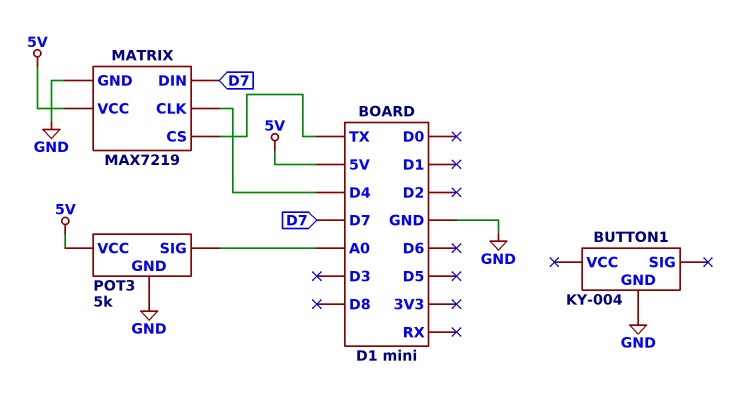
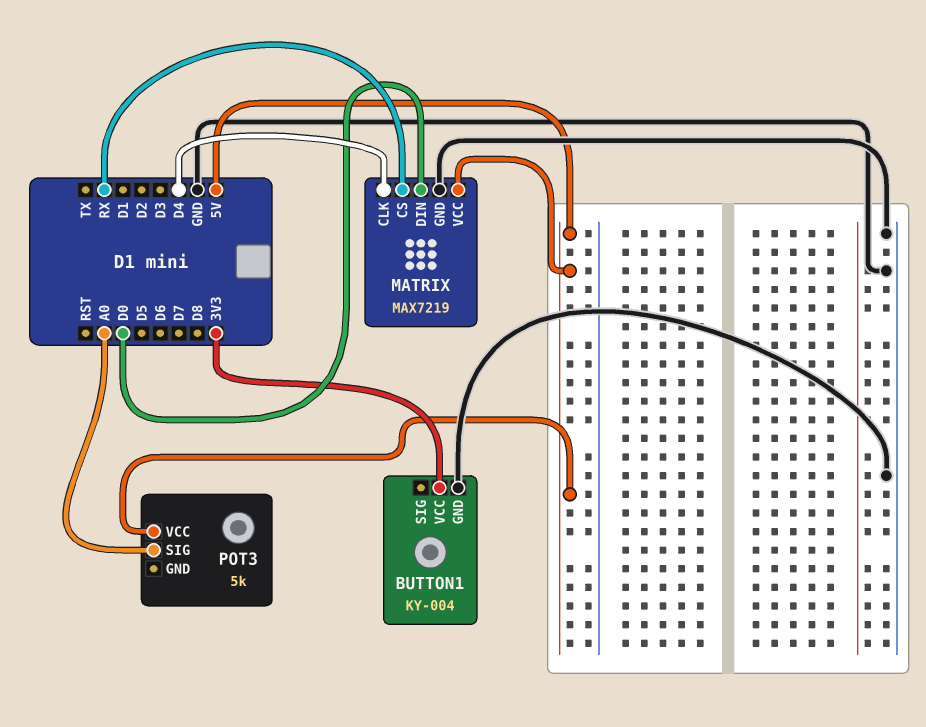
BUTTON1 pin VCC: none -> 3V3
MATRIX pin CS: TX -> RX
MATRIX pin DIN: D7 -> D0
POT3 pin GND: GND -> none

